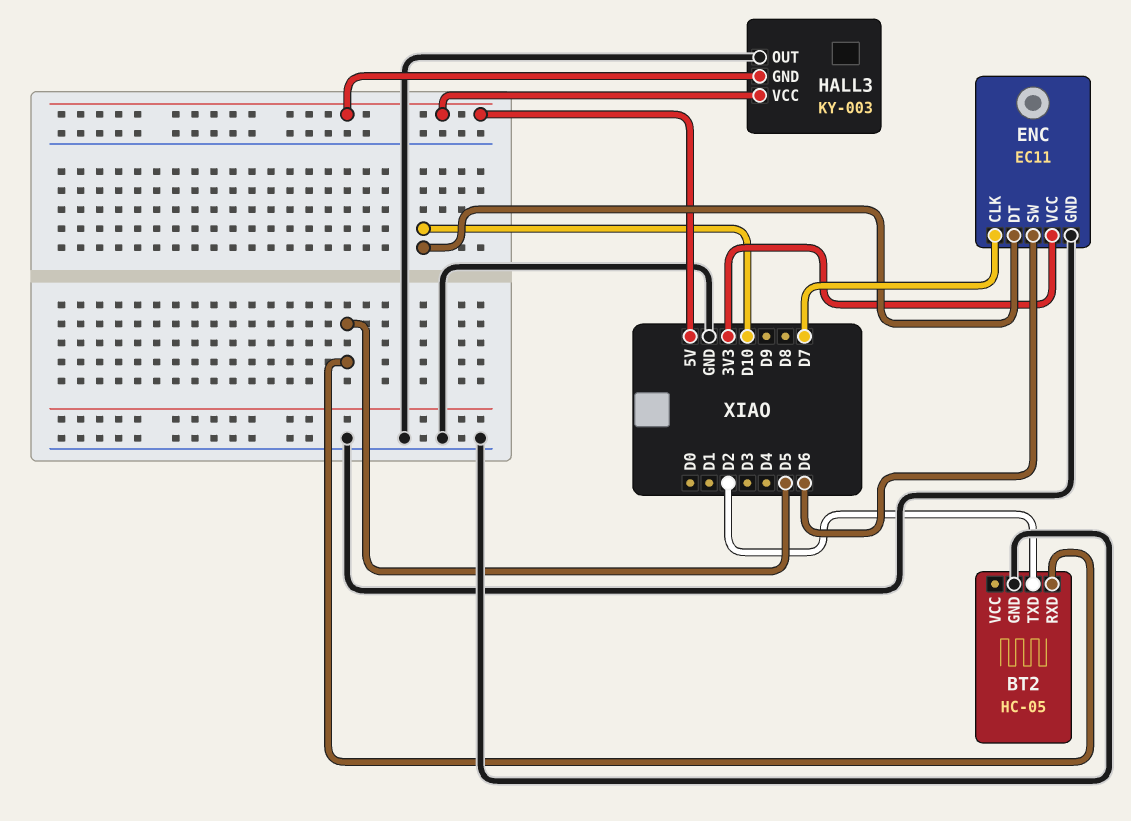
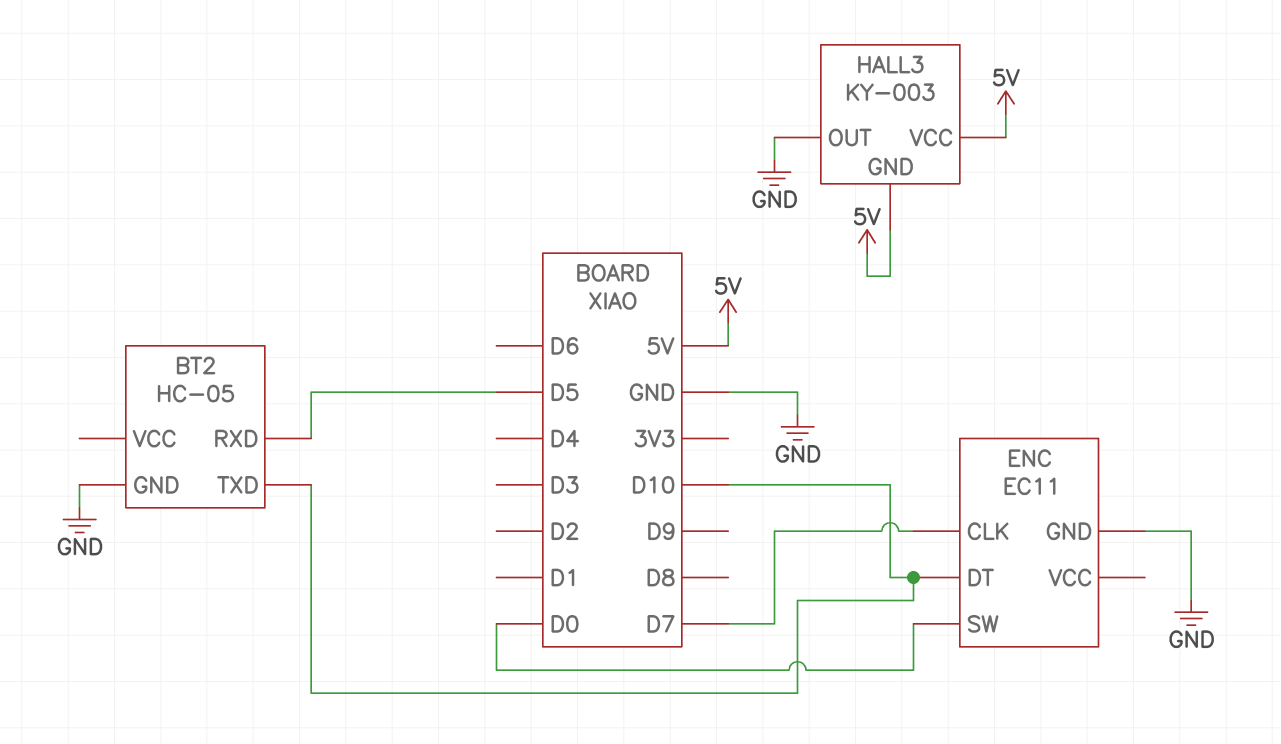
BT2 pin TXD: D2 -> D10
ENC pin SW: D6 -> D0
ENC pin VCC: 3V3 -> none

